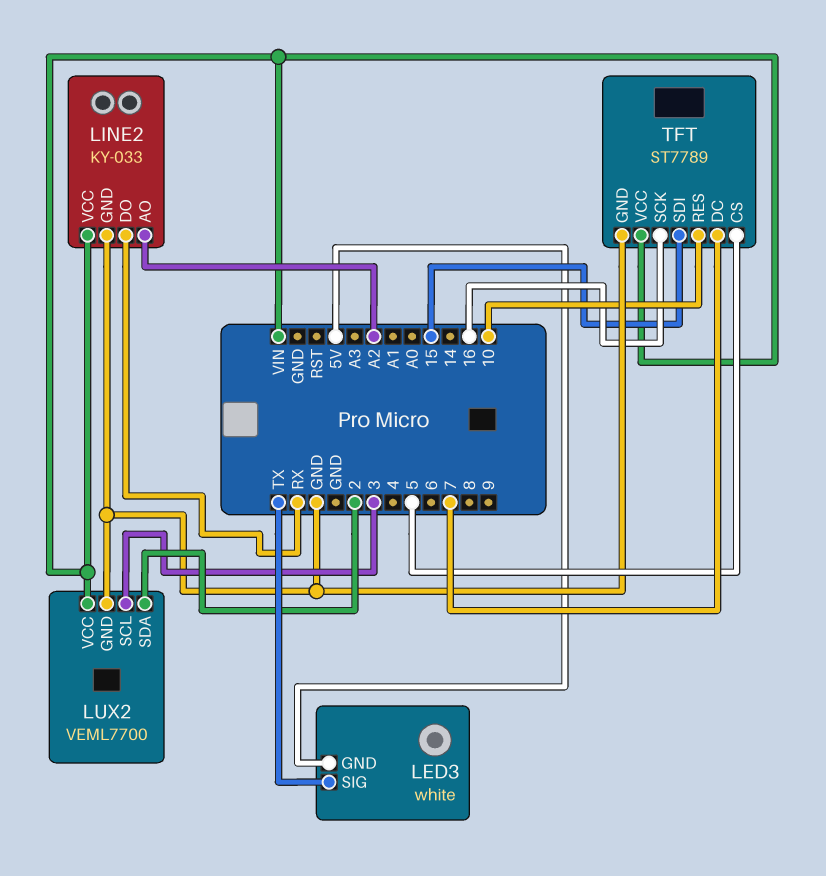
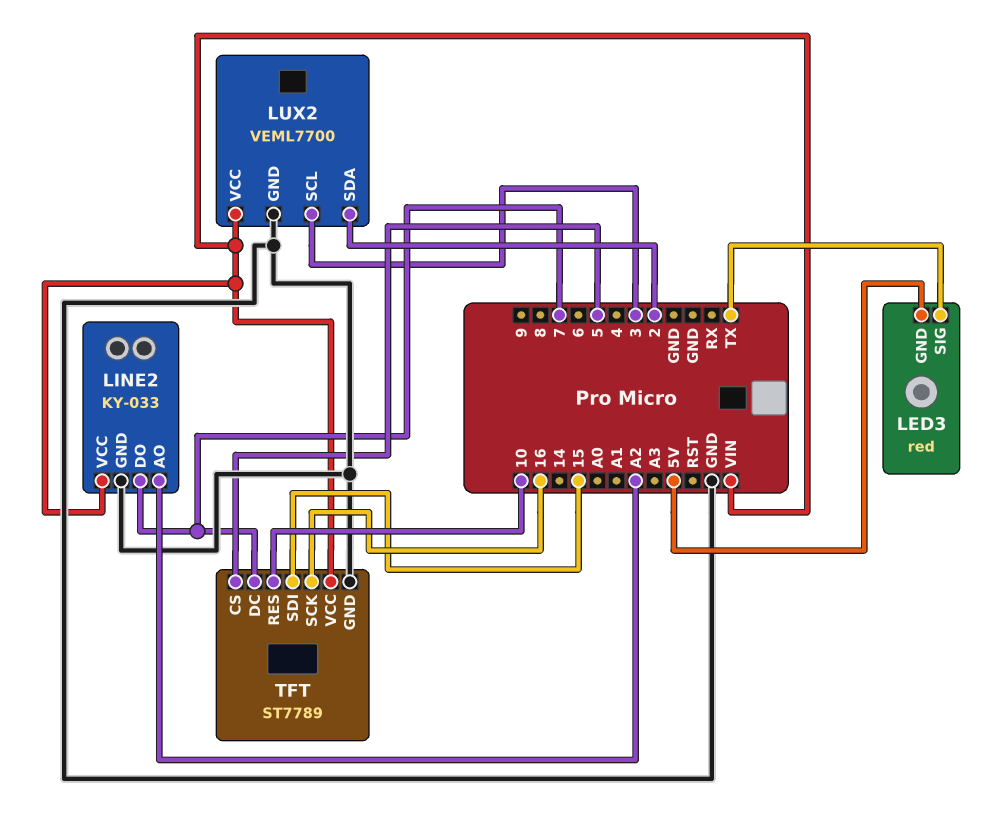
LED3: white -> red
LINE2 pin DO: RX -> 7

